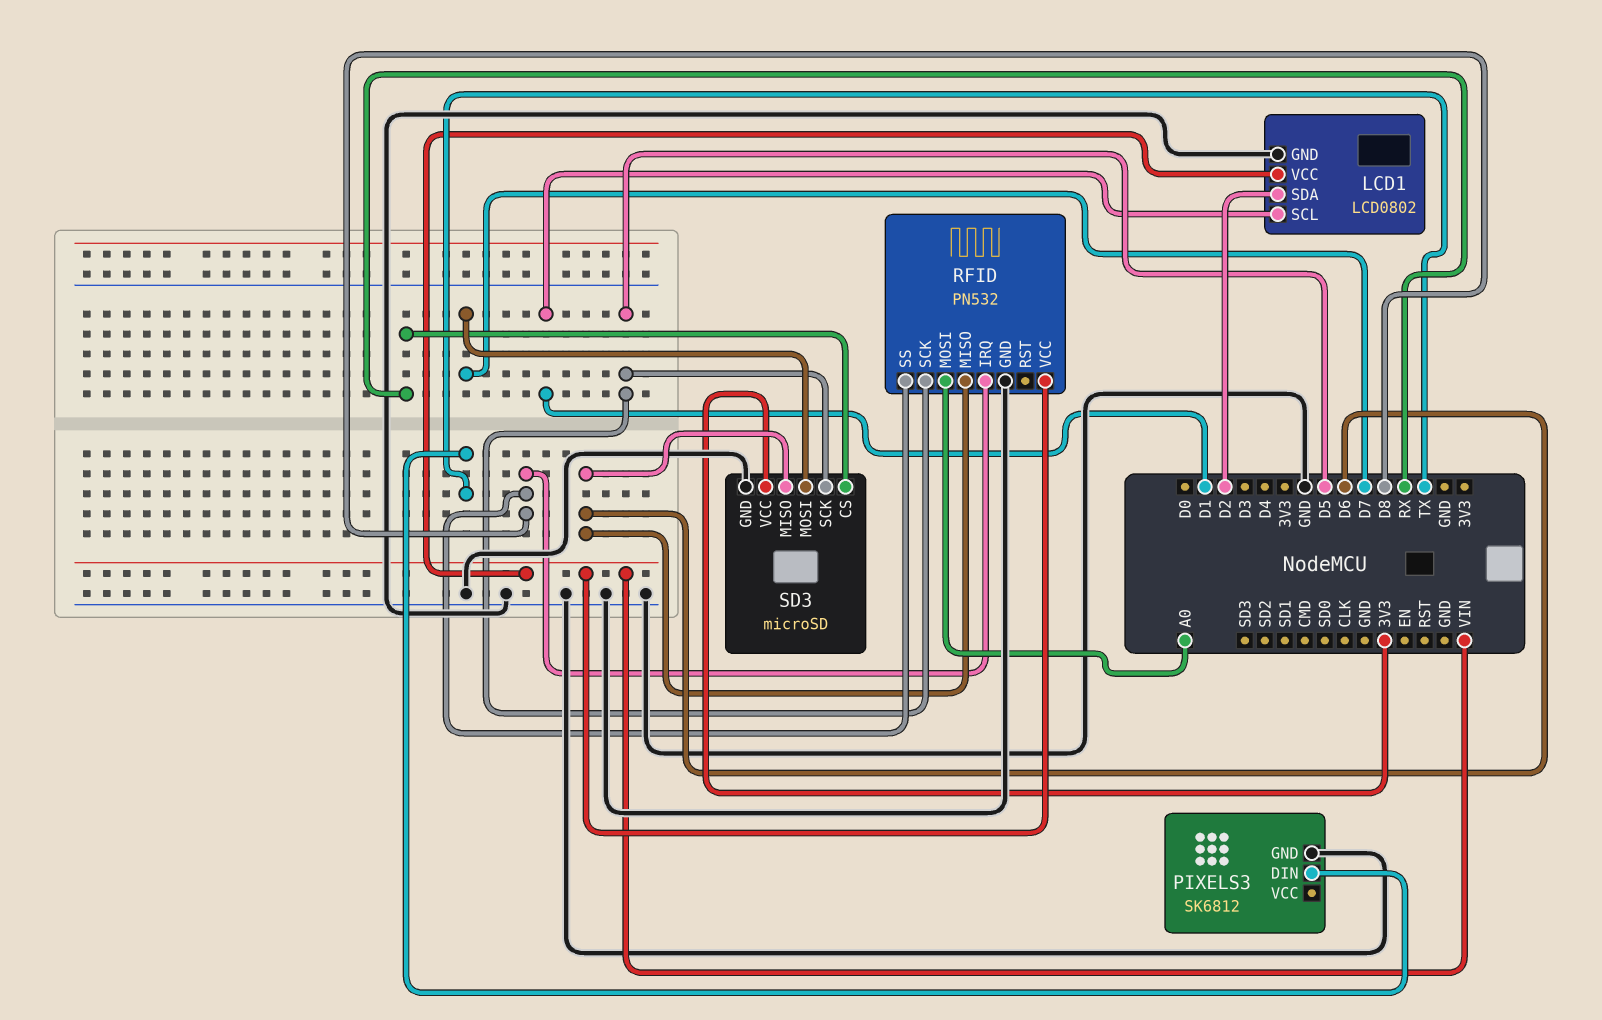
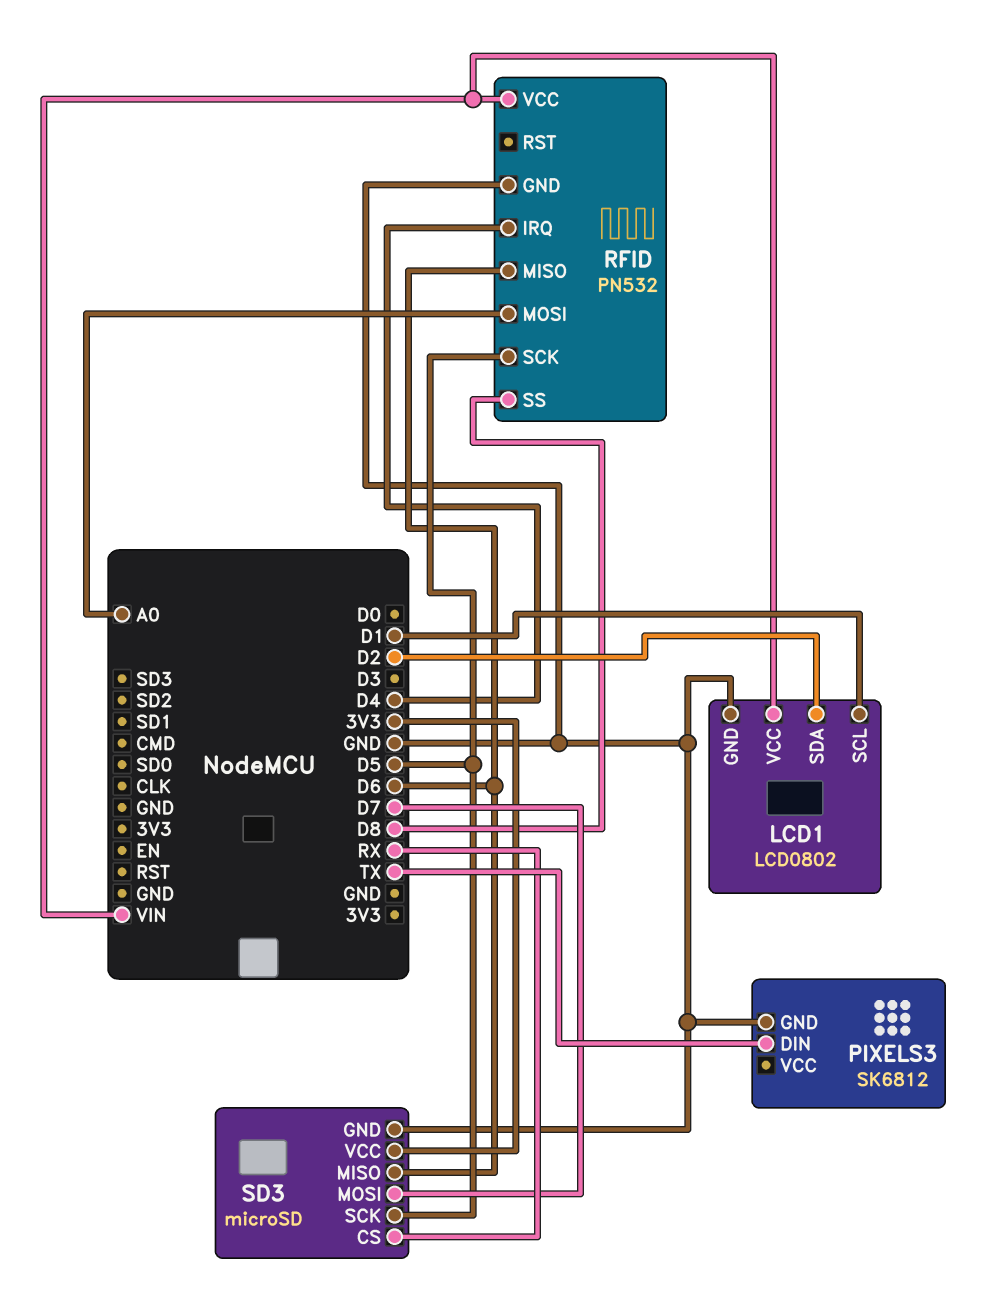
RFID pin IRQ: D8 -> D4

